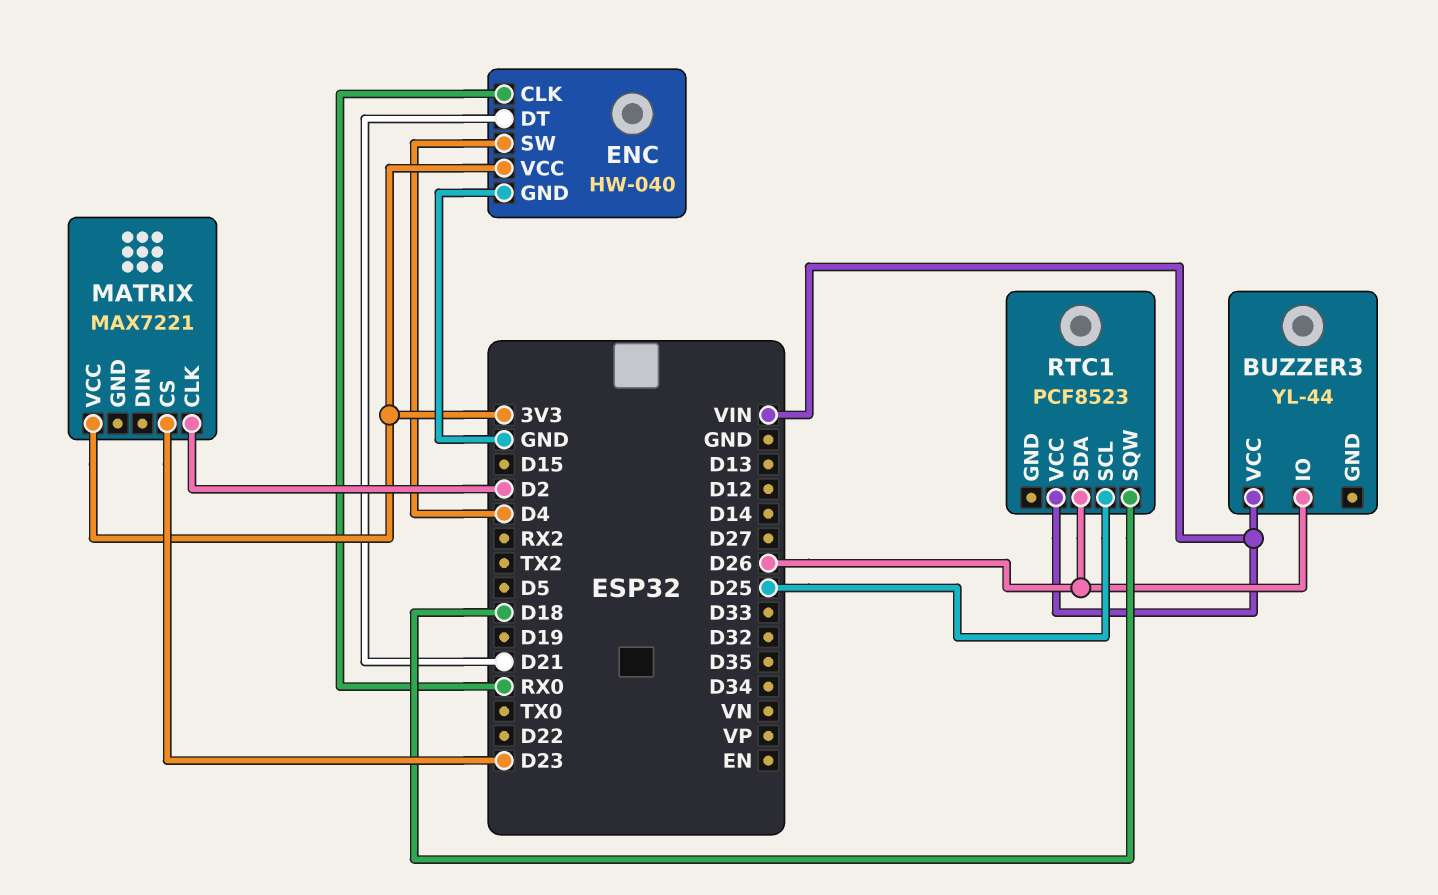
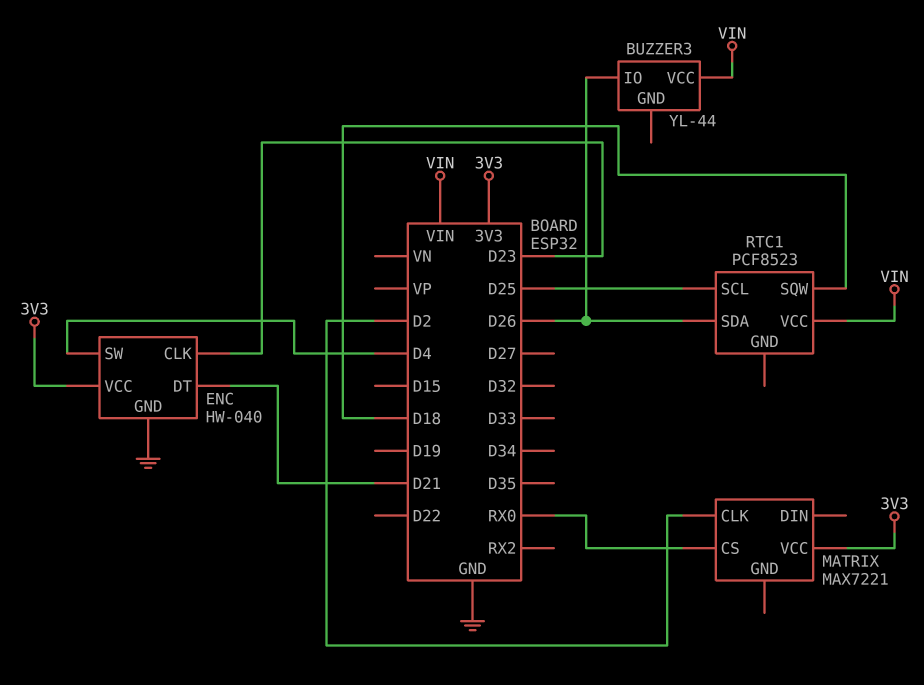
ENC pin CLK: RX0 -> D23
MATRIX pin CS: D23 -> RX0

